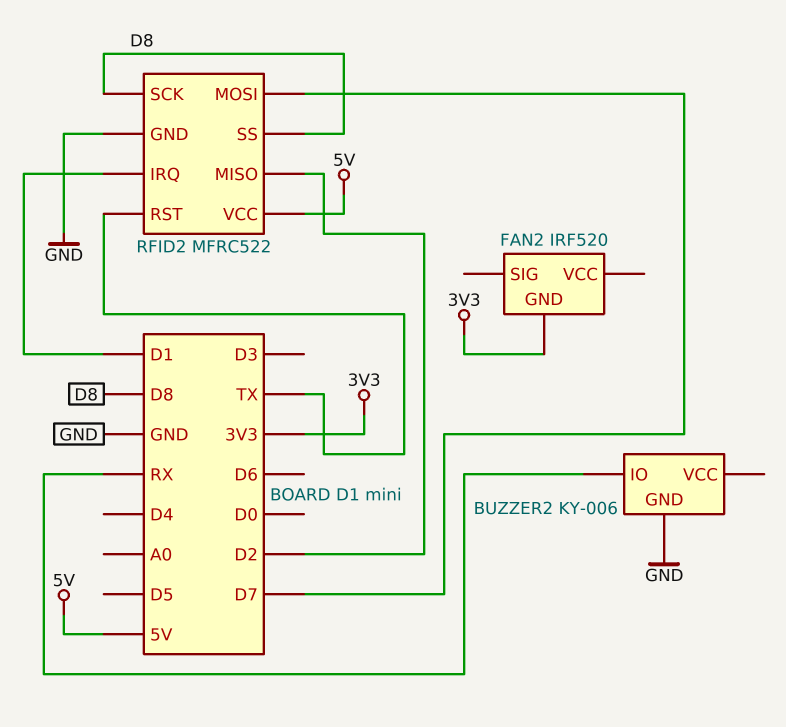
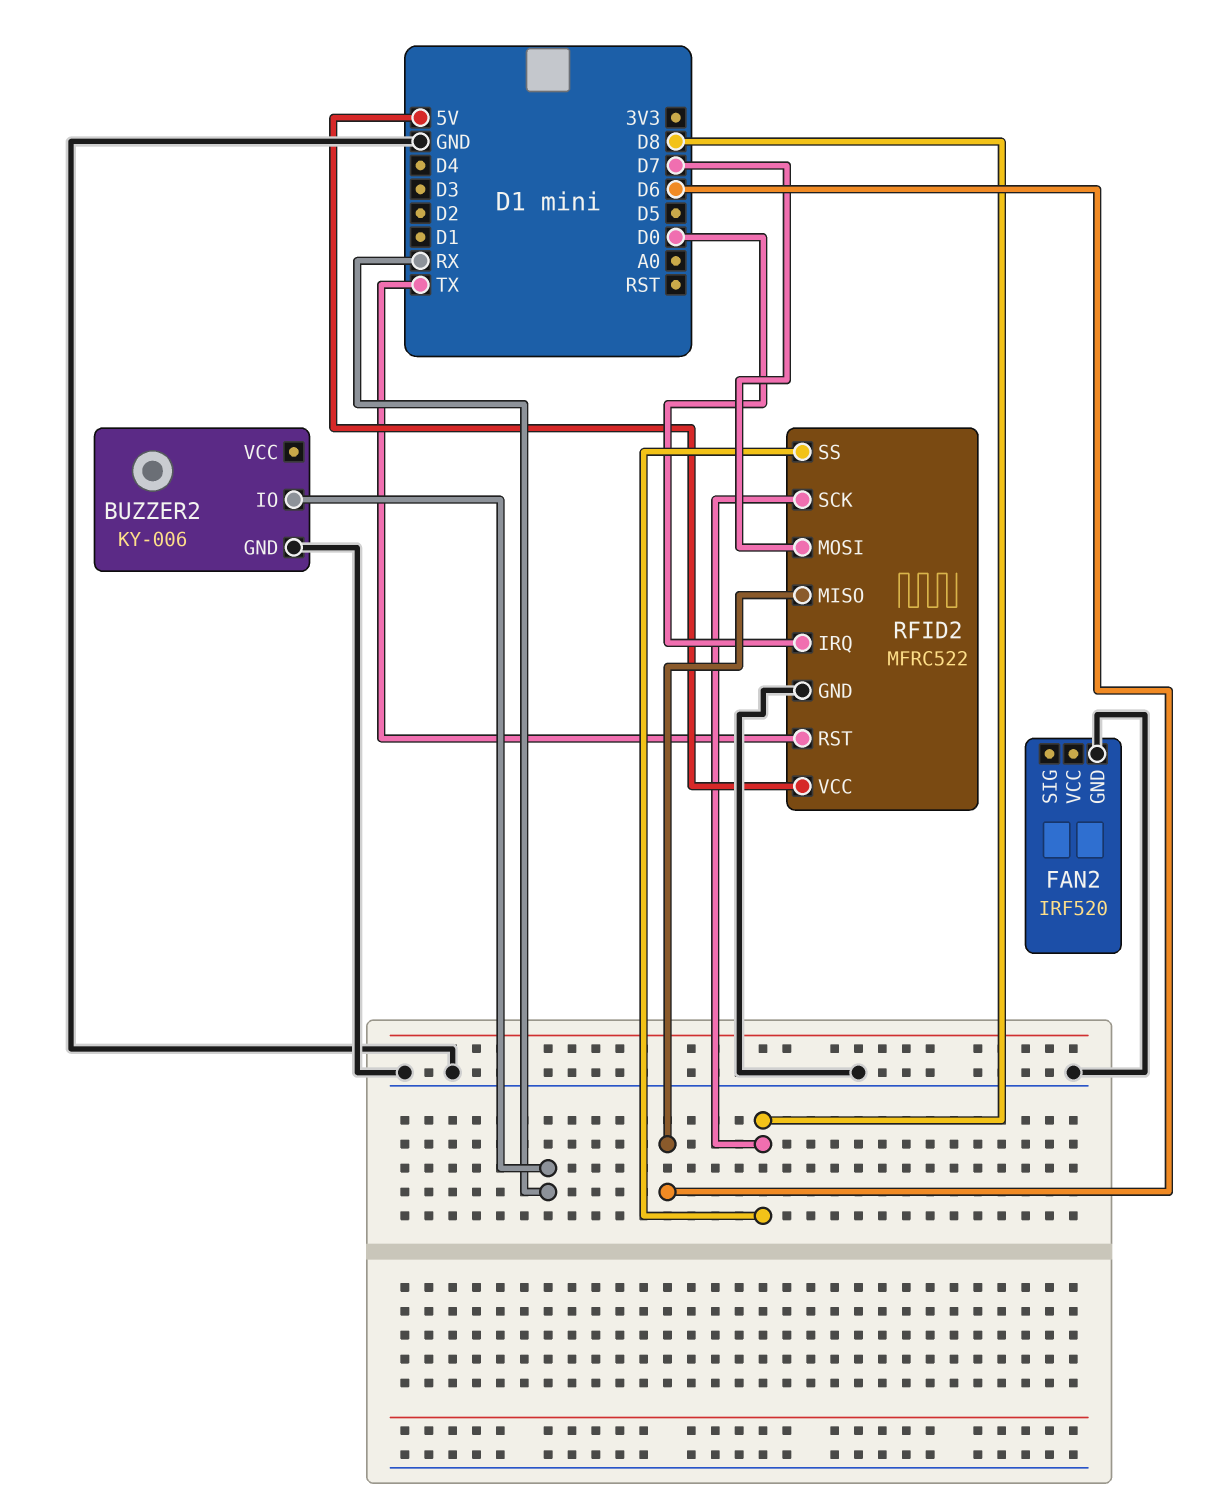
FAN2 pin GND: 3V3 -> GND
RFID2 pin IRQ: D1 -> D0
RFID2 pin MISO: D2 -> D6

